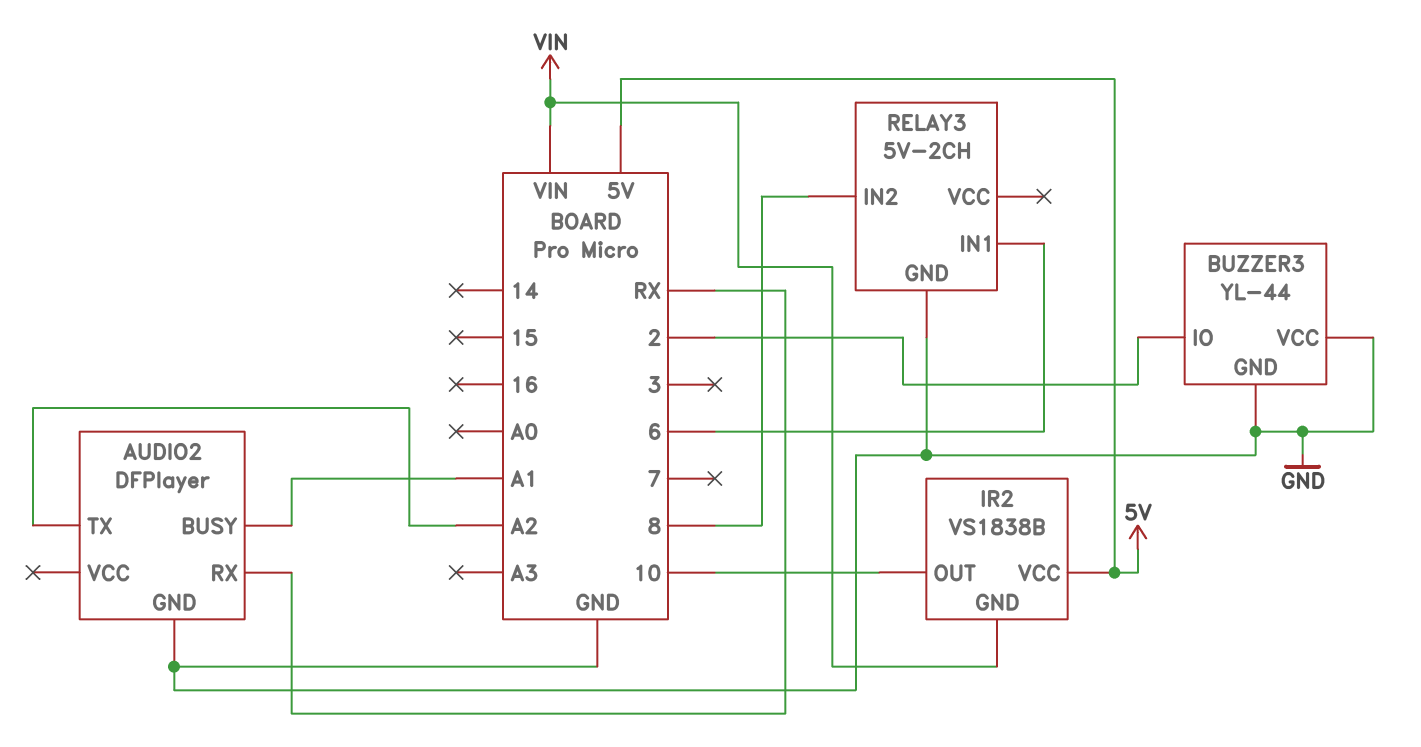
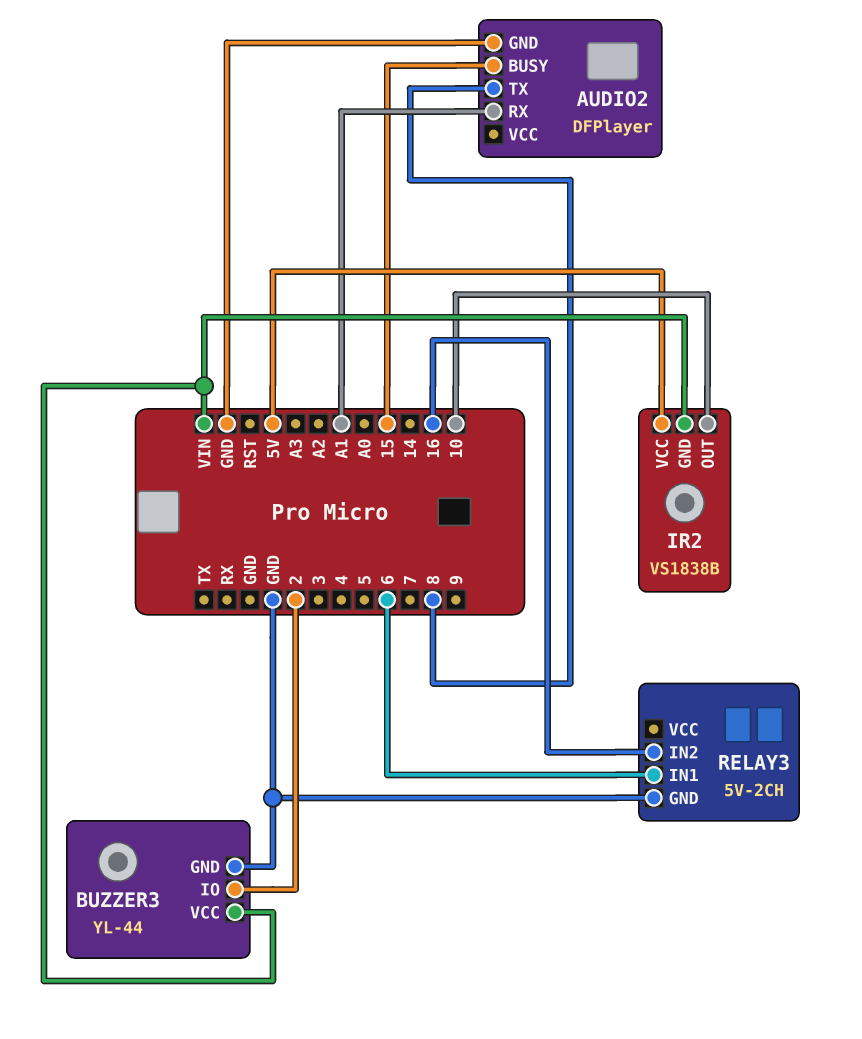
AUDIO2 pin BUSY: A1 -> 15
AUDIO2 pin RX: RX -> A1
AUDIO2 pin TX: A2 -> 8
BUZZER3 pin VCC: GND -> VIN
RELAY3 pin IN2: 8 -> 16

